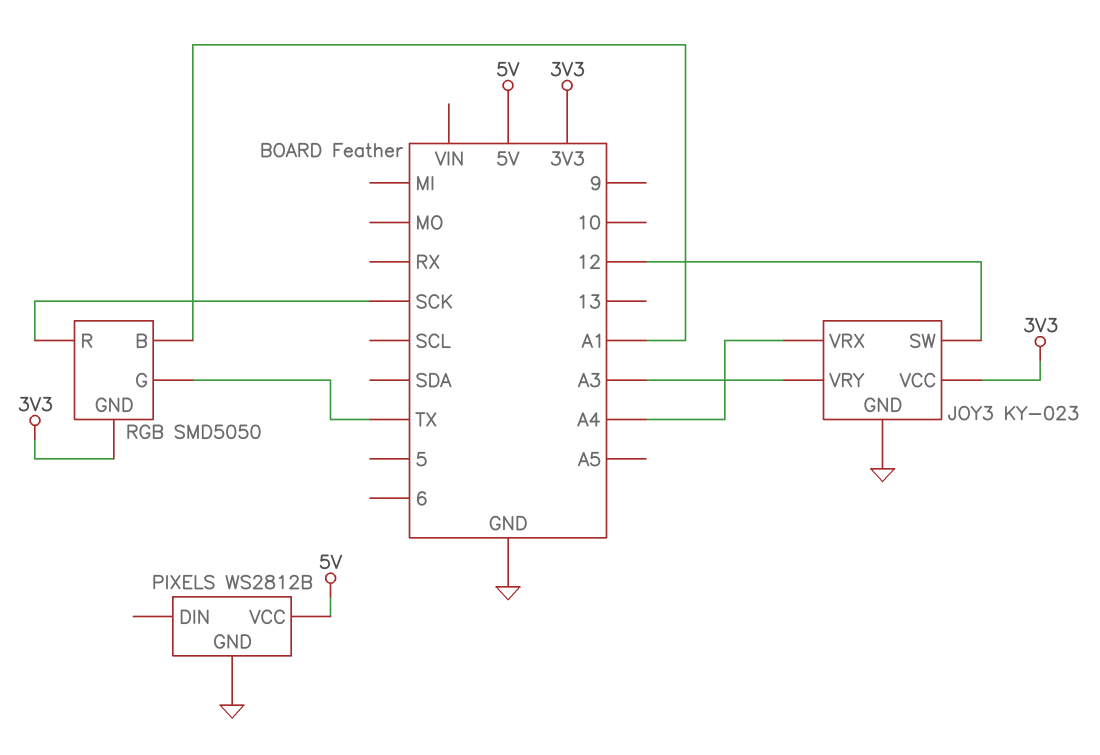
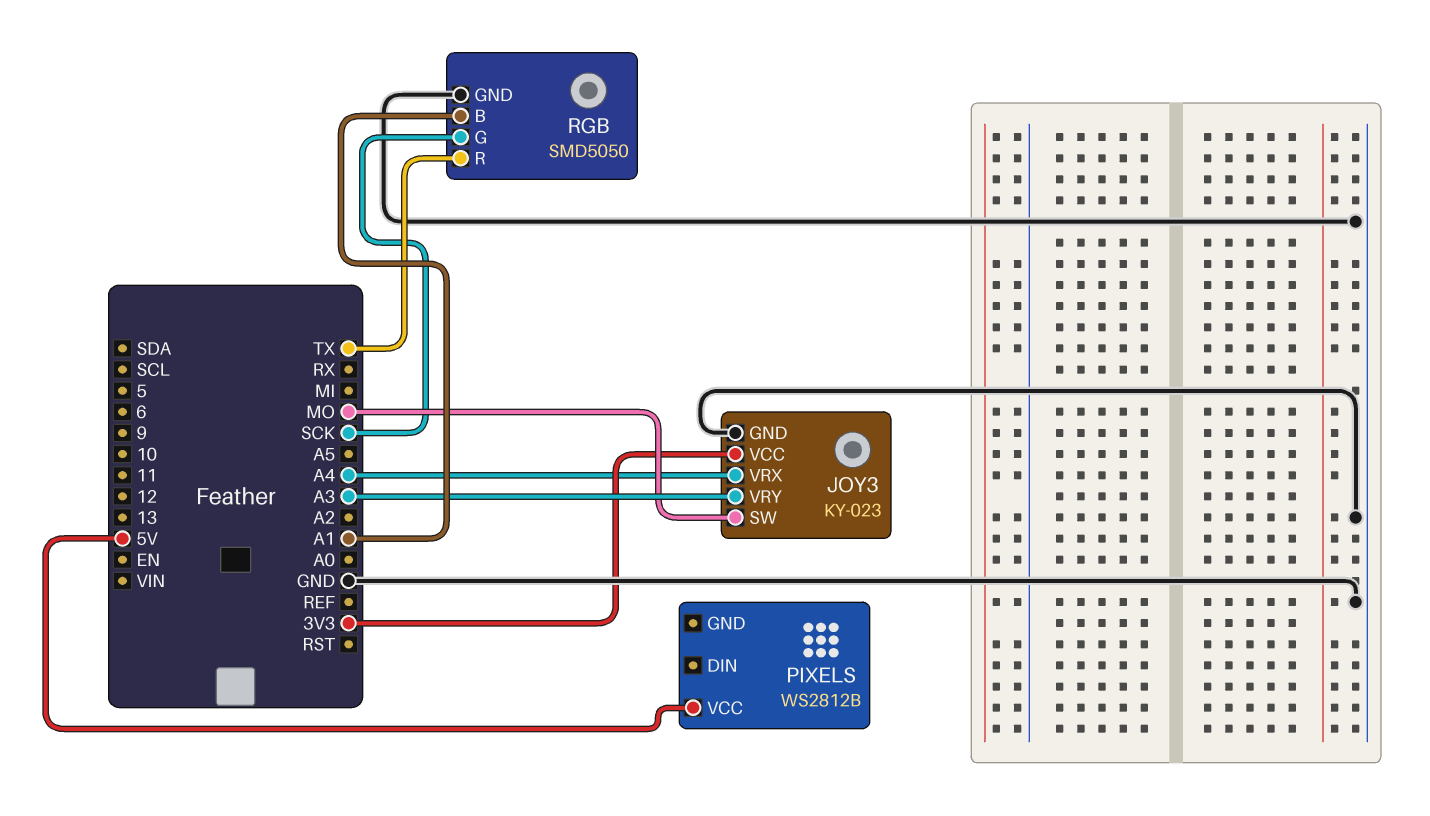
JOY3 pin SW: 12 -> MO
PIXELS pin GND: GND -> none
RGB pin G: TX -> SCK
RGB pin GND: 3V3 -> GND
RGB pin R: SCK -> TX

